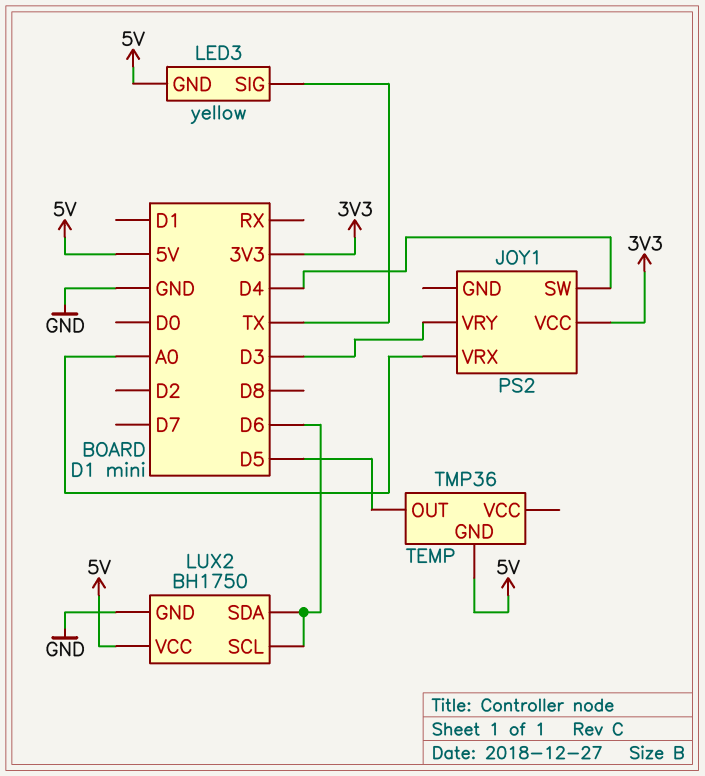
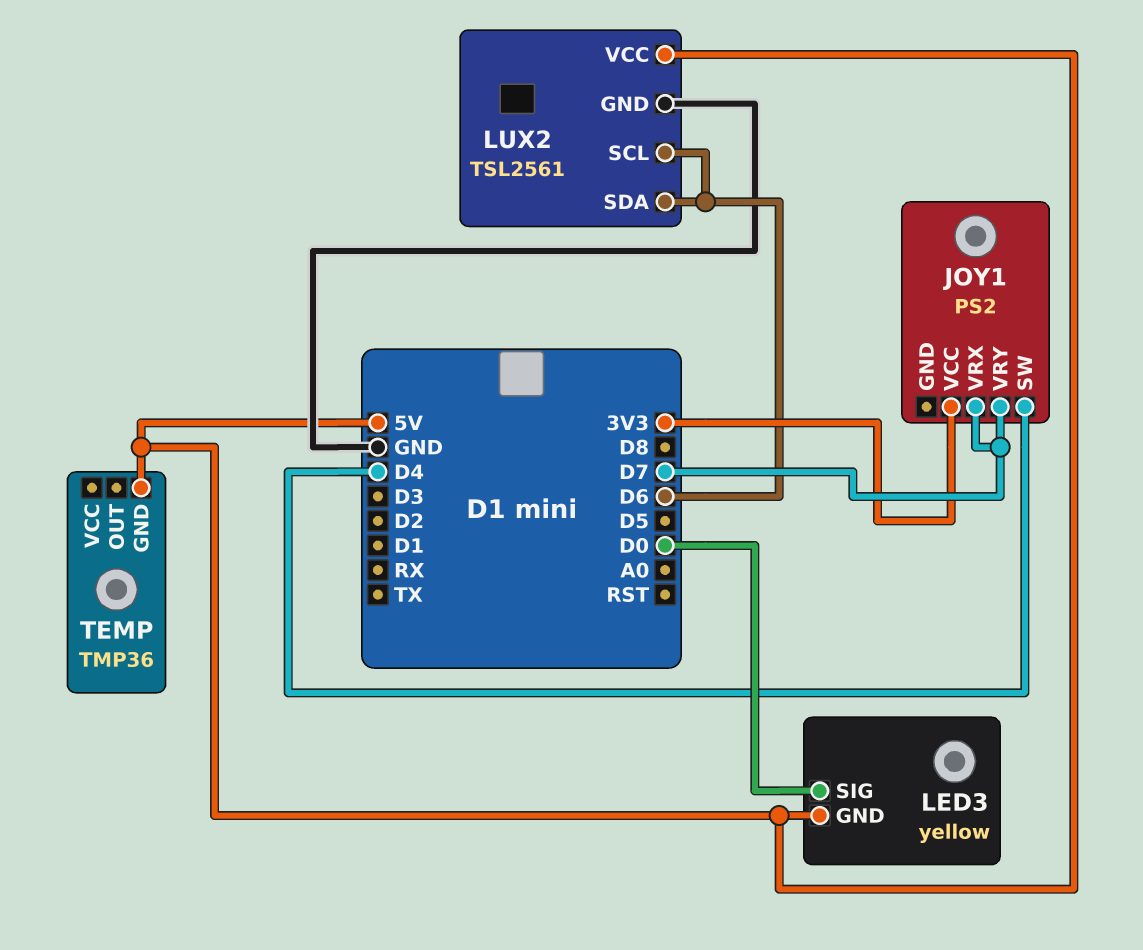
JOY1 pin VRX: A0 -> D7
JOY1 pin VRY: D3 -> D7
LED3 pin SIG: TX -> D0
LUX2: BH1750 -> TSL2561
TEMP pin OUT: D5 -> none

